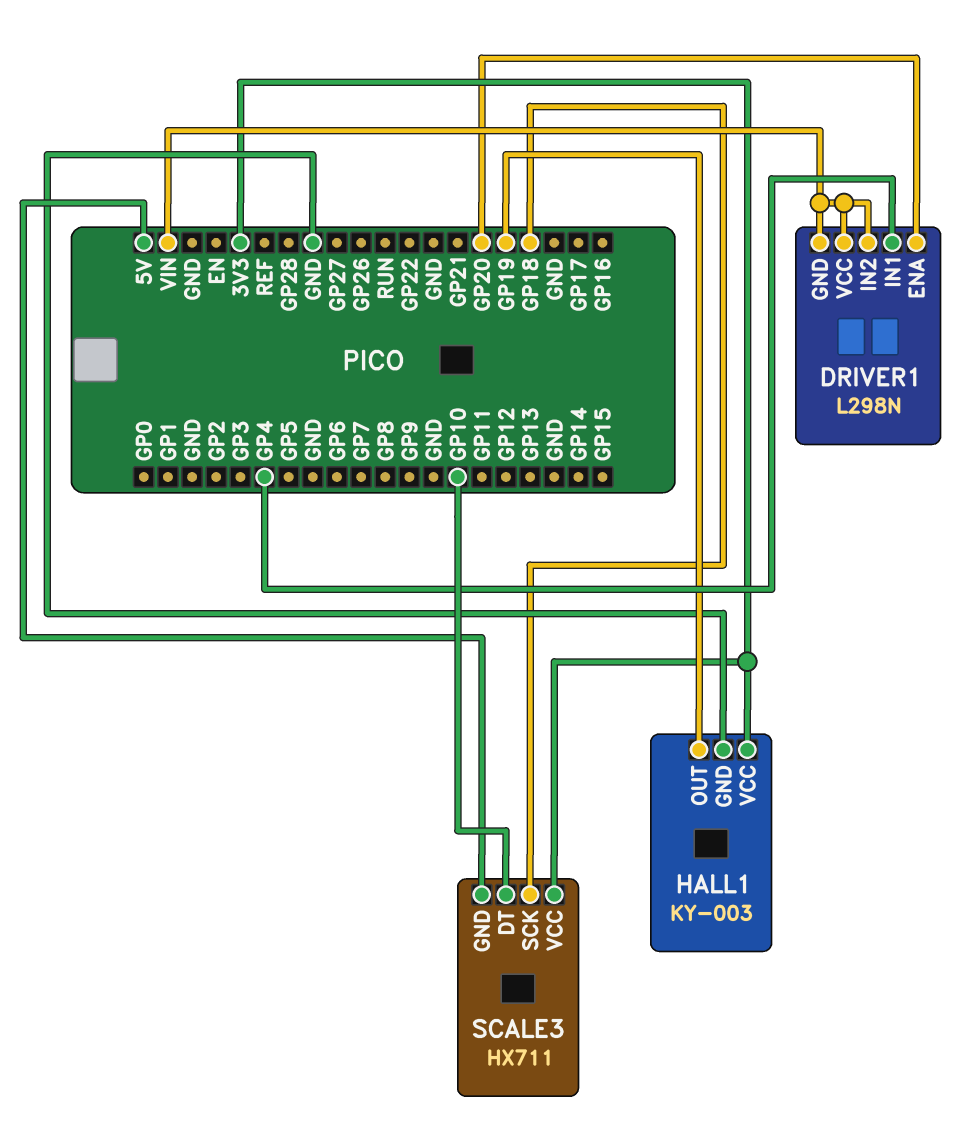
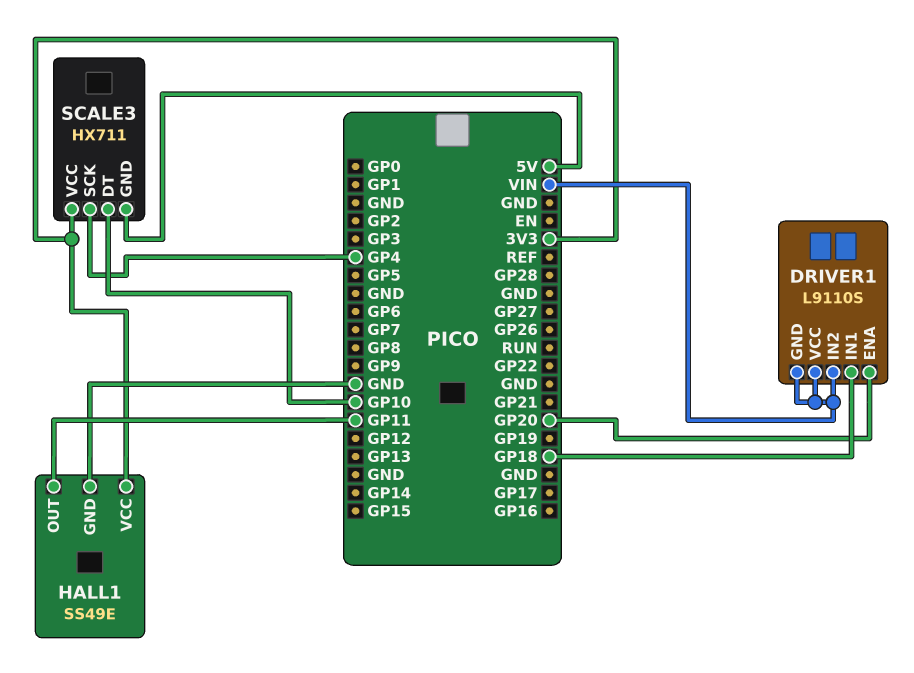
DRIVER1: L298N -> L9110S
DRIVER1 pin IN1: GP4 -> GP18
HALL1: KY-003 -> SS49E
HALL1 pin OUT: GP19 -> GP11
SCALE3 pin SCK: GP18 -> GP4

